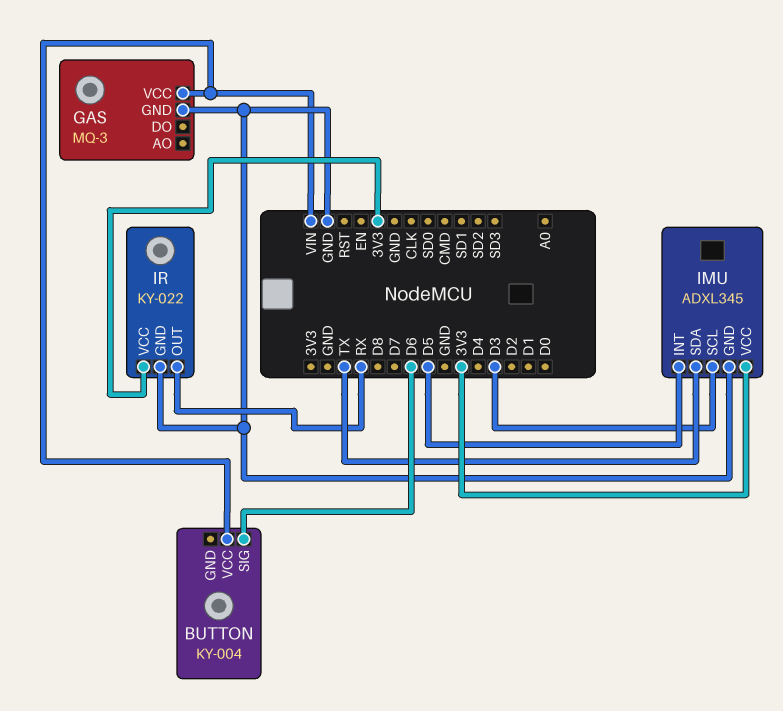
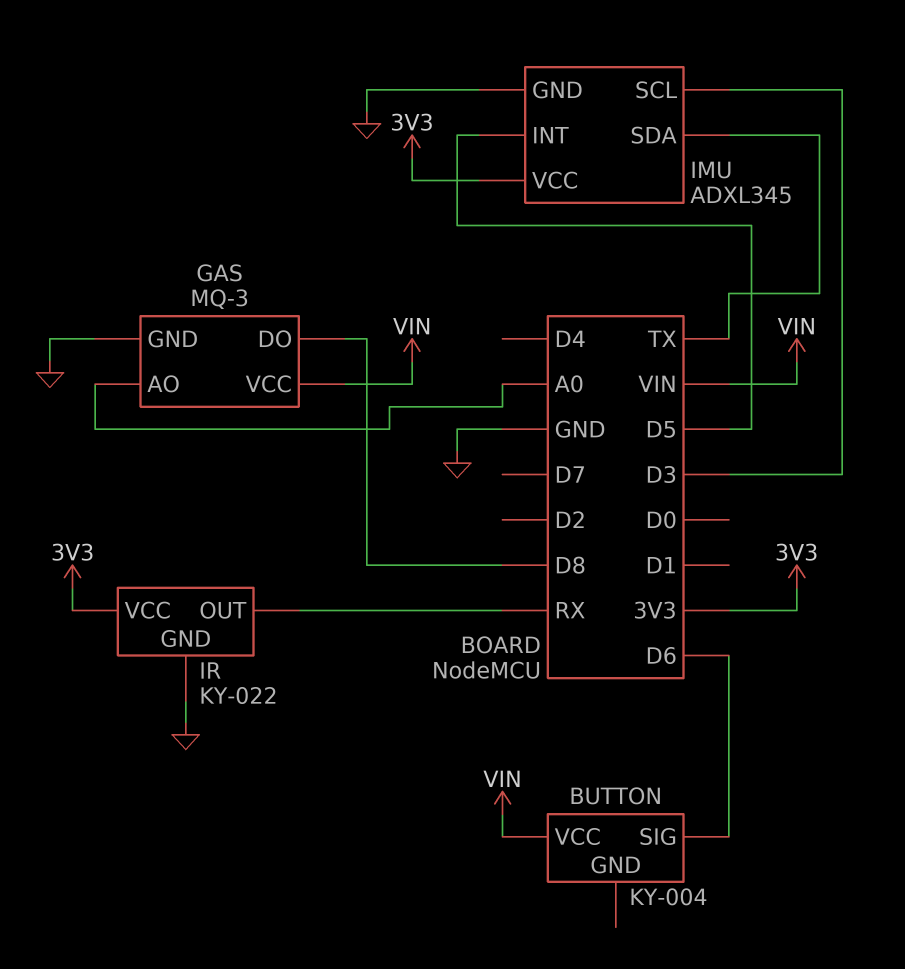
GAS pin AO: none -> A0
GAS pin DO: none -> D8

